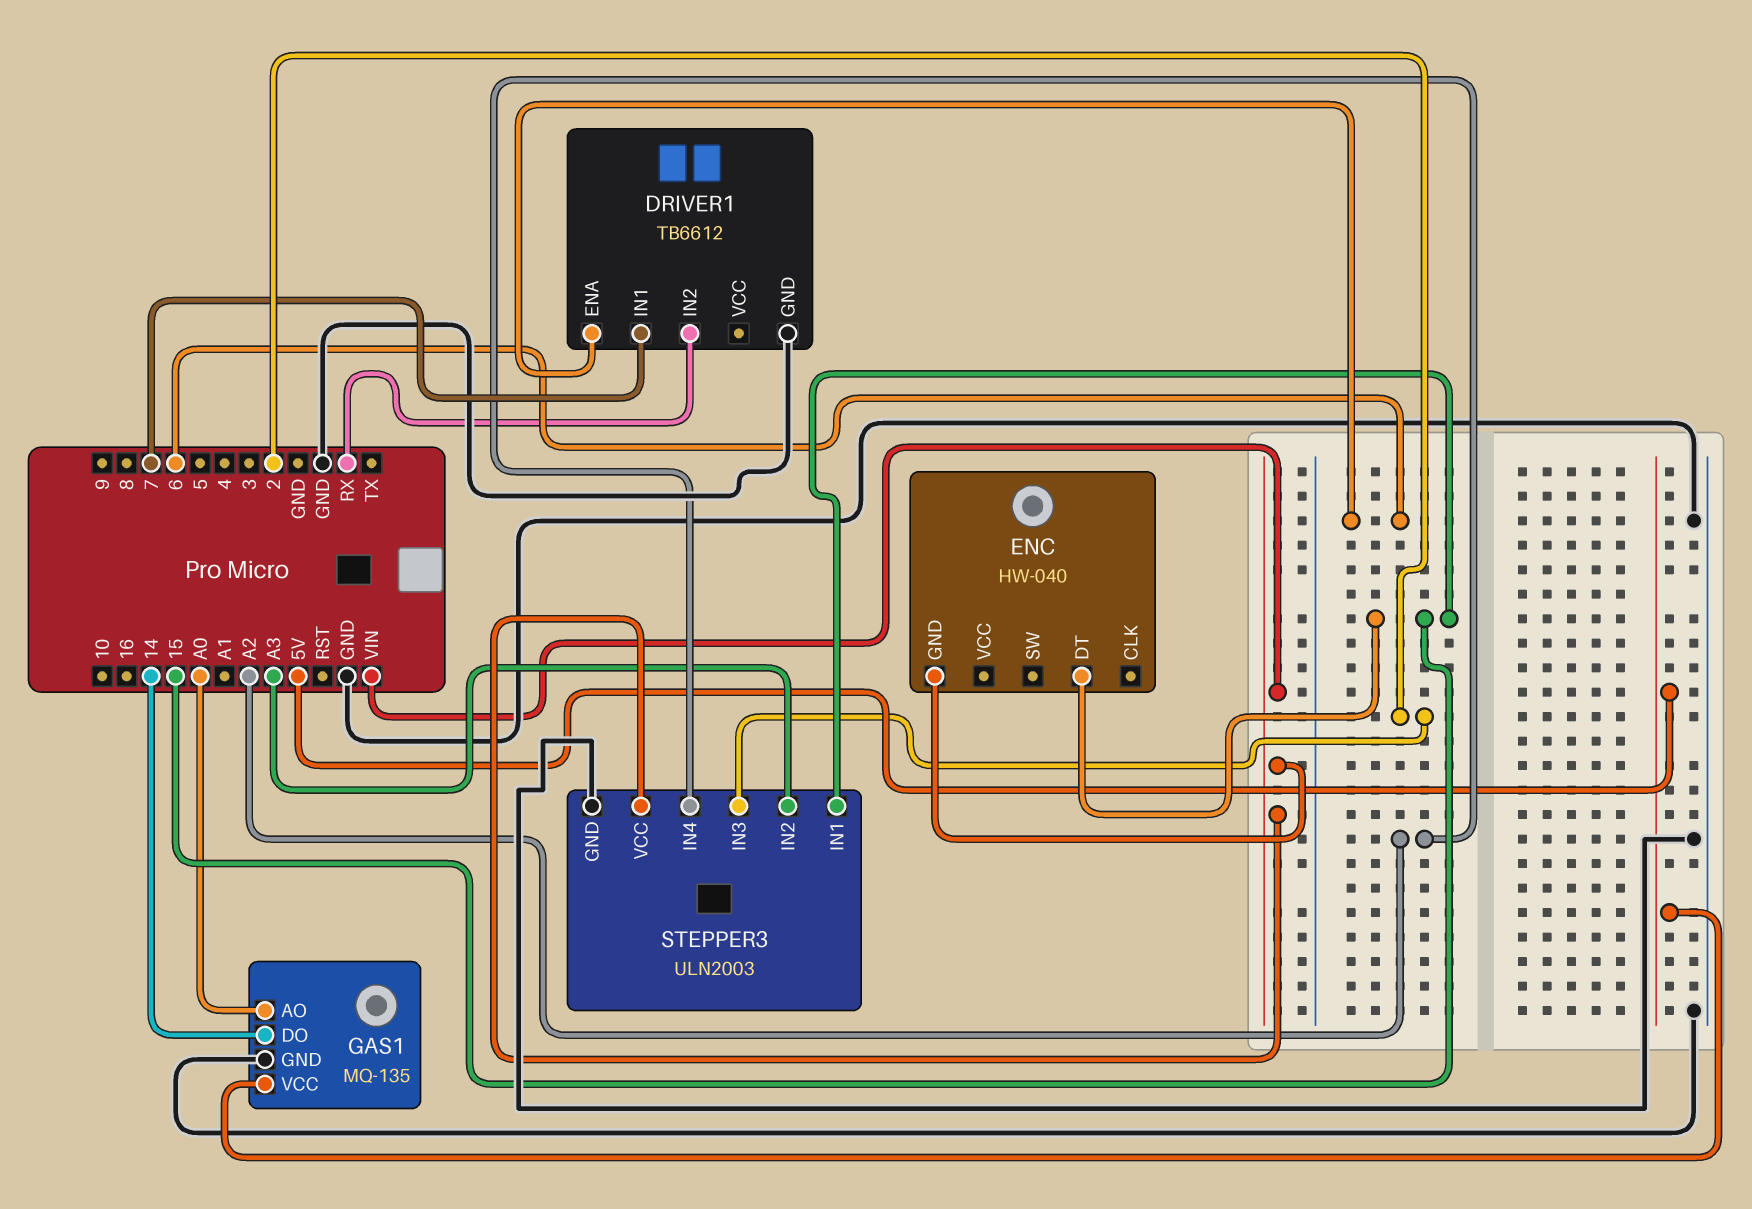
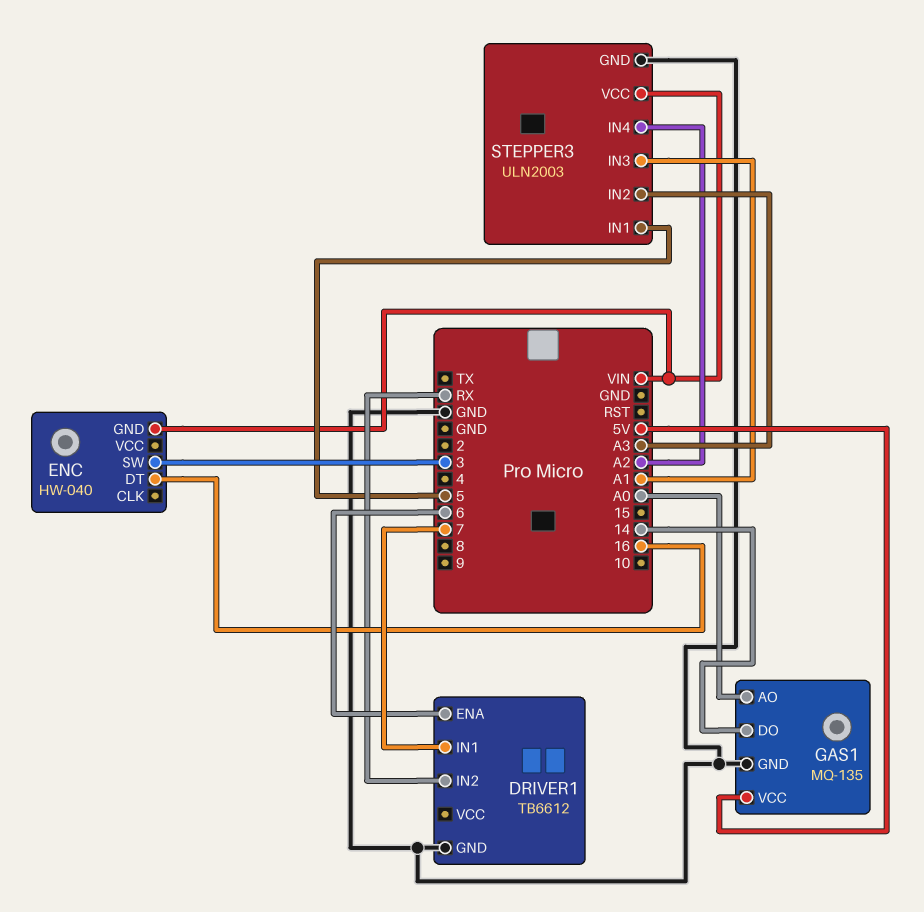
ENC pin DT: 15 -> 16
ENC pin SW: none -> 3
STEPPER3 pin IN1: 15 -> 5
STEPPER3 pin IN3: 2 -> A1

